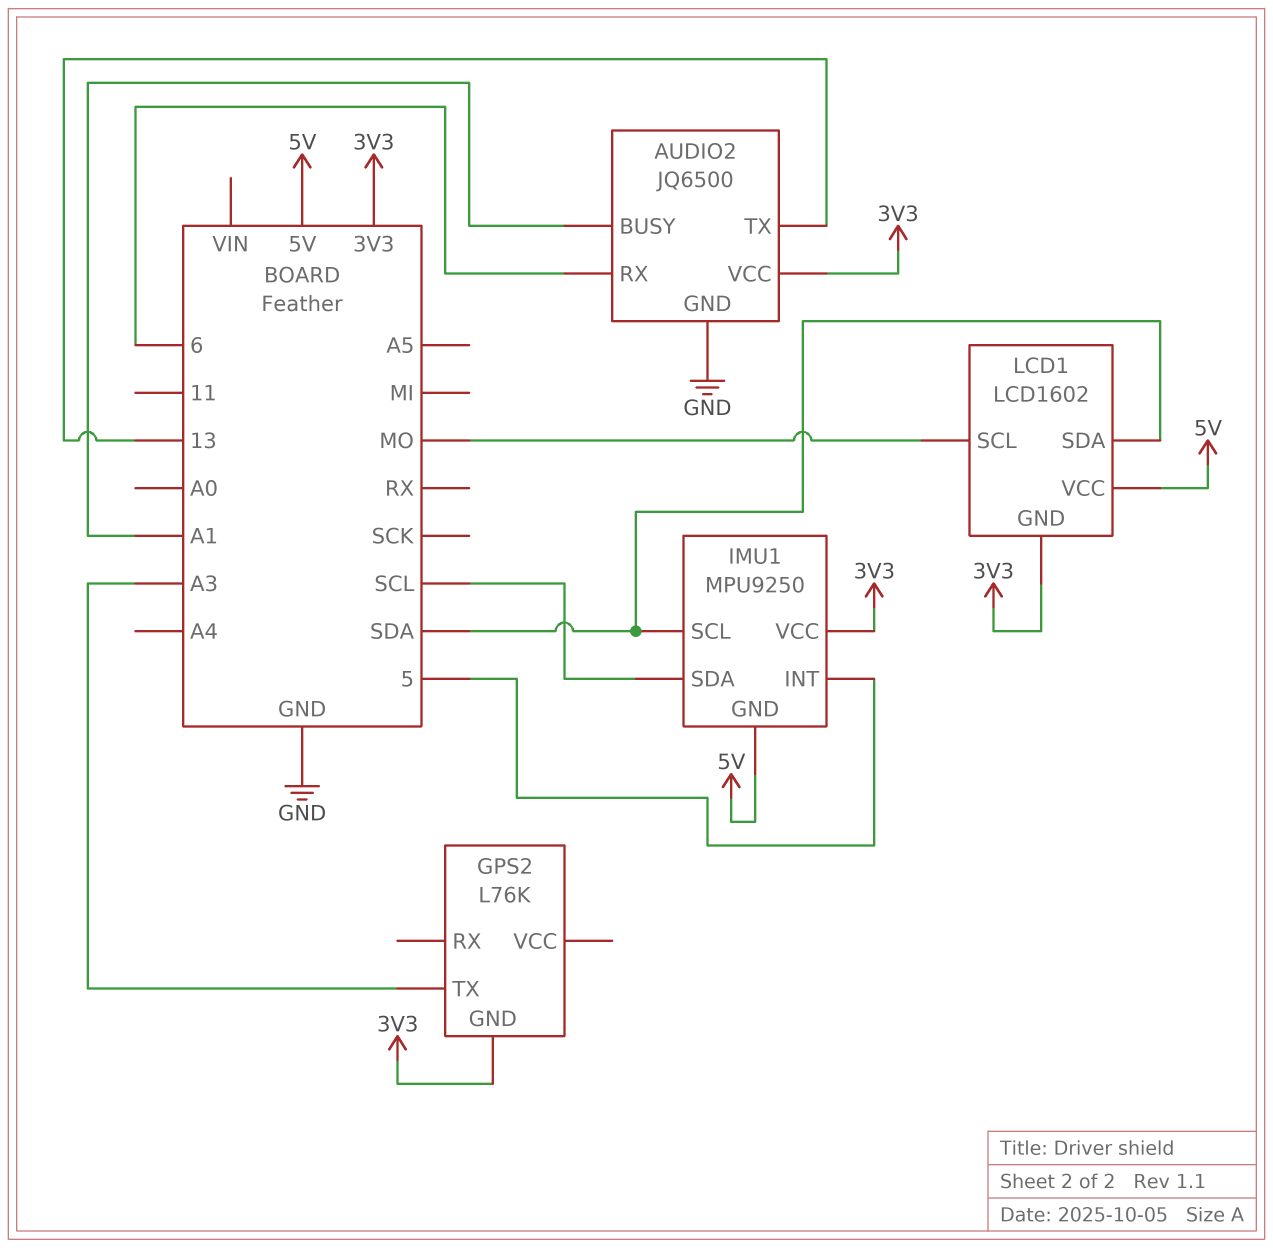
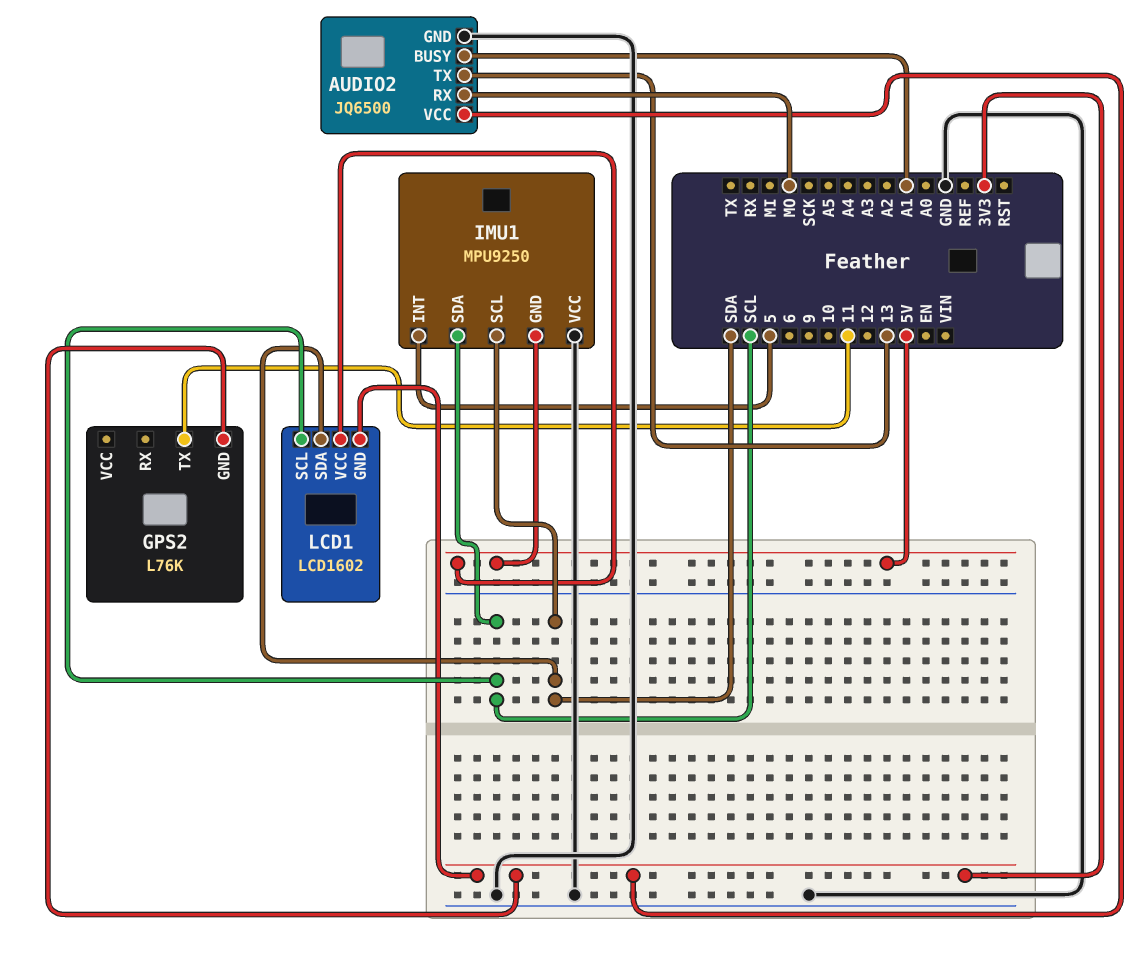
AUDIO2 pin RX: 6 -> MO
GPS2 pin TX: A3 -> 11
IMU1 pin VCC: 3V3 -> GND
LCD1 pin SCL: MO -> SCL

